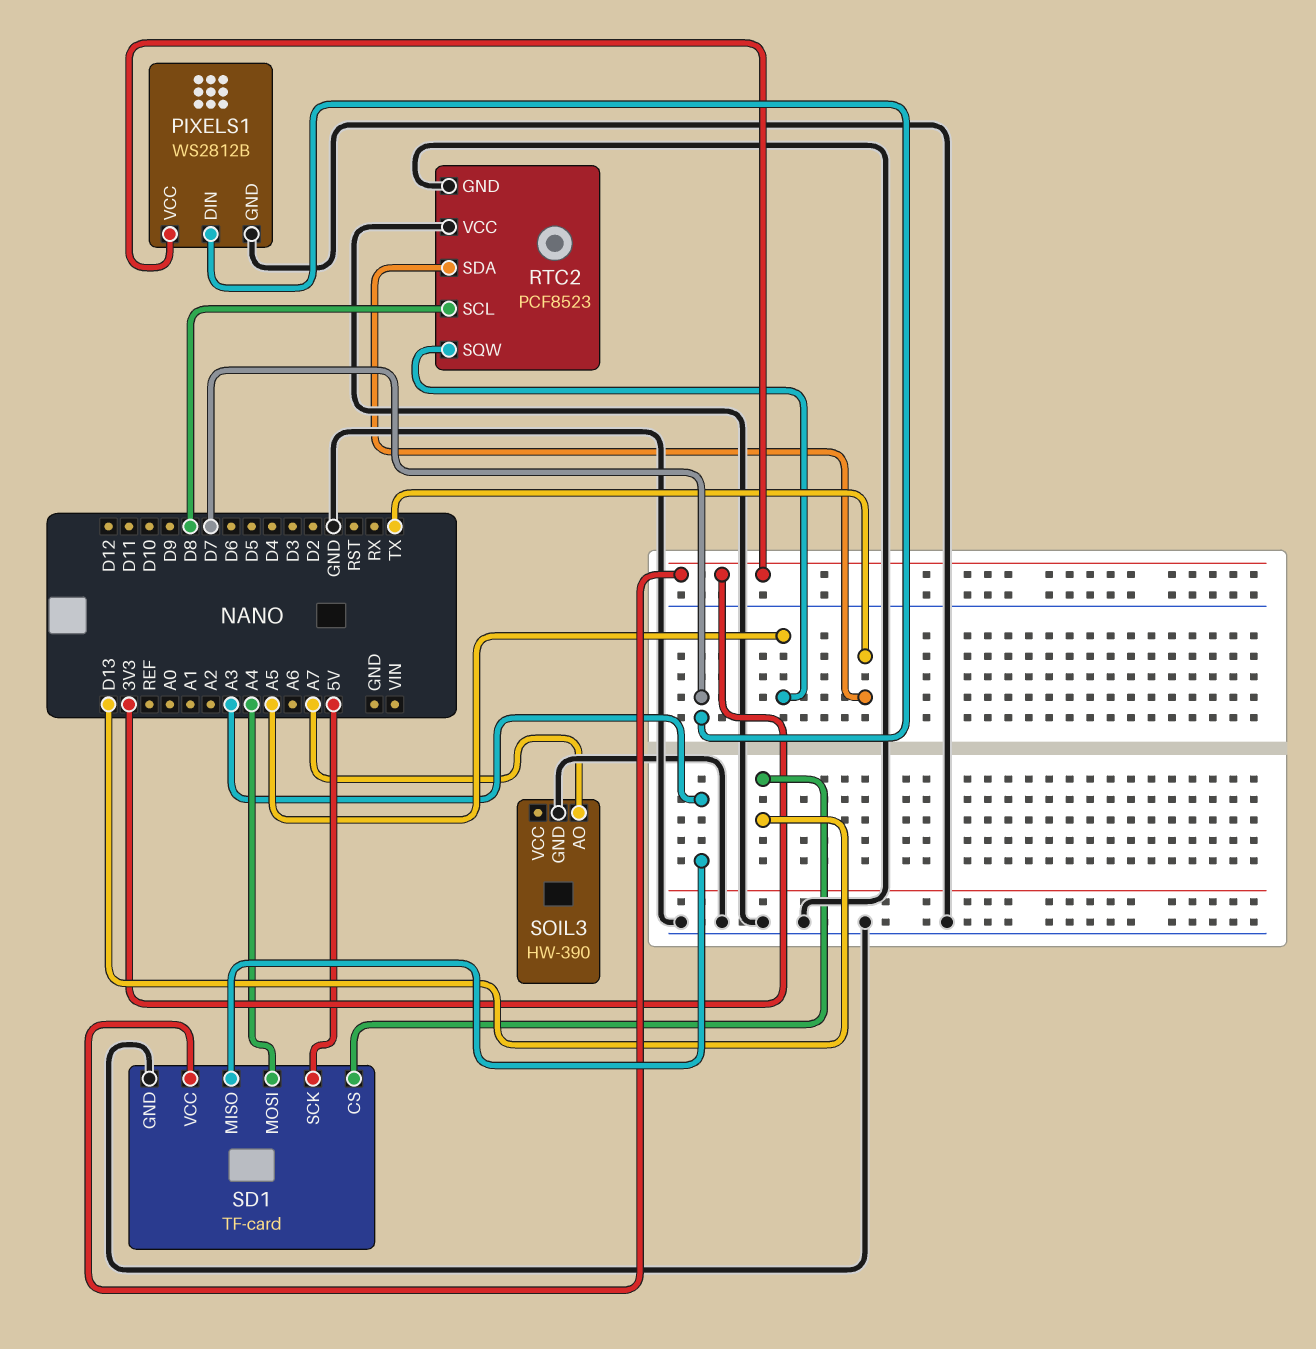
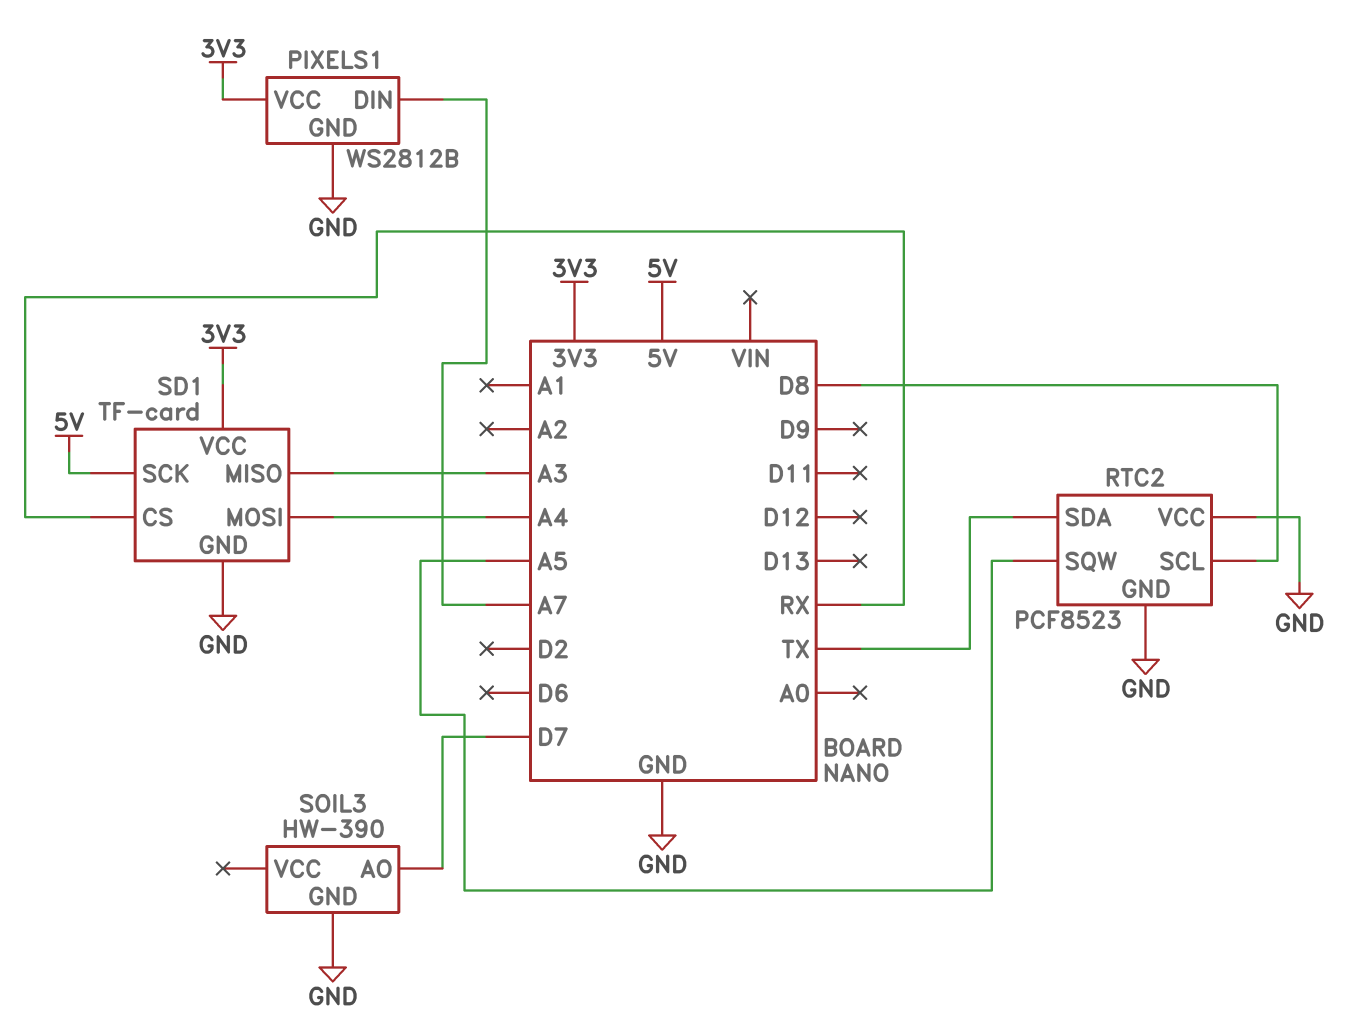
PIXELS1 pin DIN: D7 -> A7
SD1 pin CS: D13 -> RX
SOIL3 pin AO: A7 -> D7

